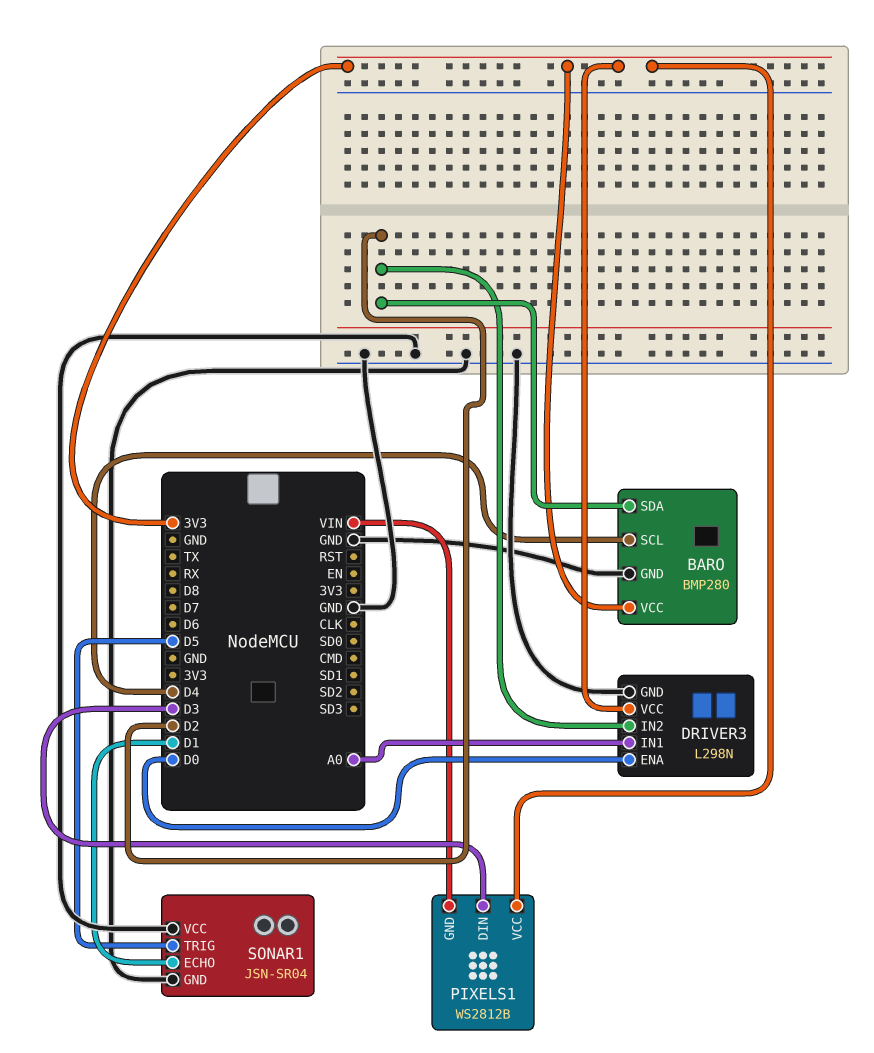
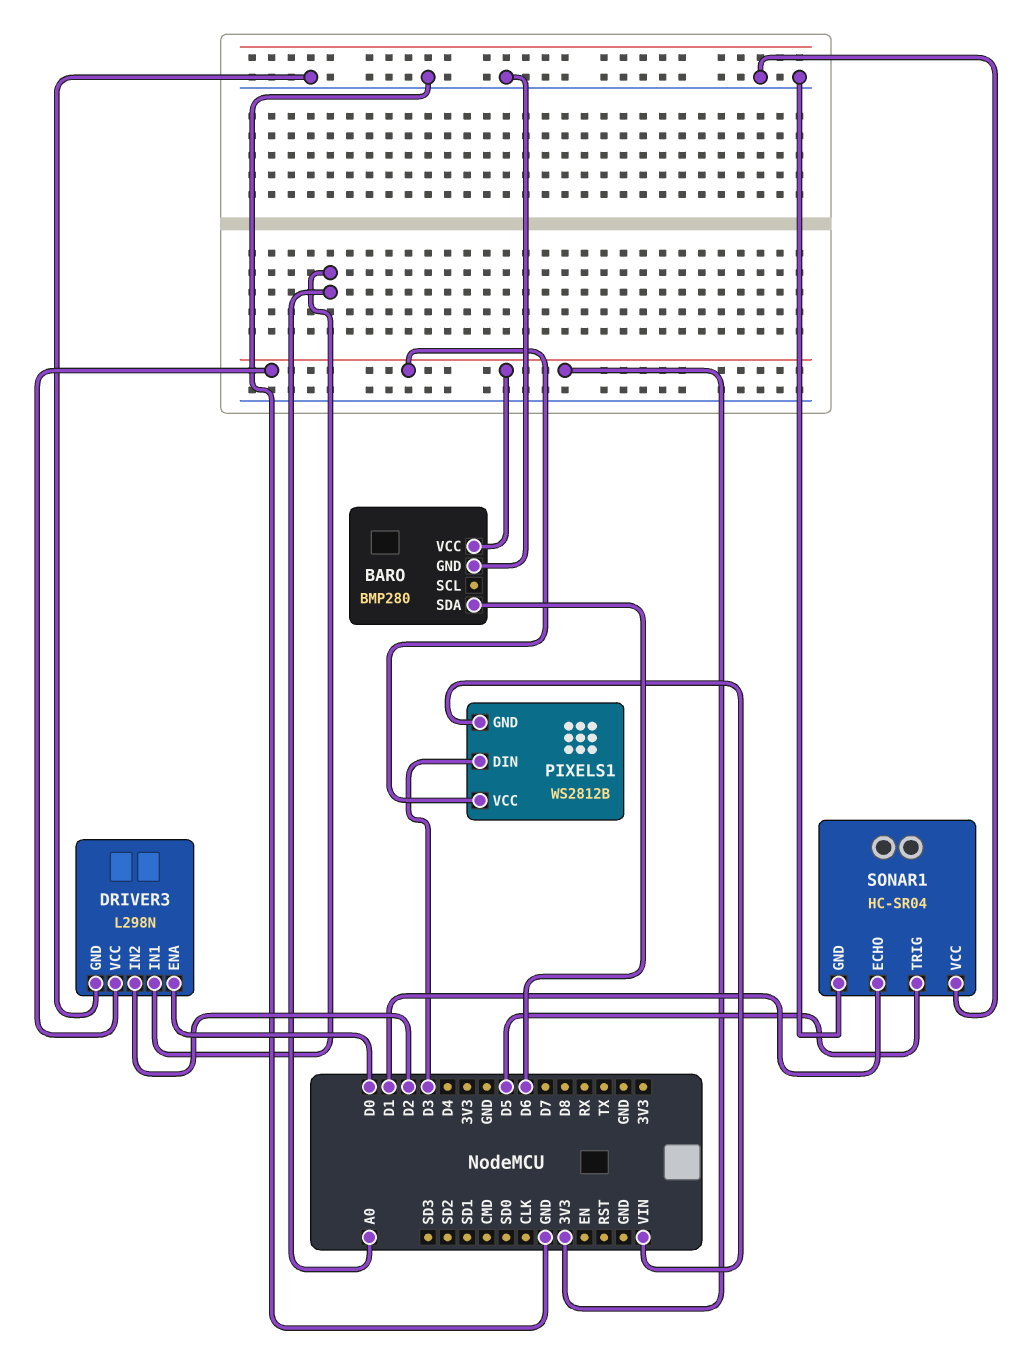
BARO pin SCL: D4 -> none
BARO pin SDA: D2 -> D6
SONAR1: JSN-SR04 -> HC-SR04

